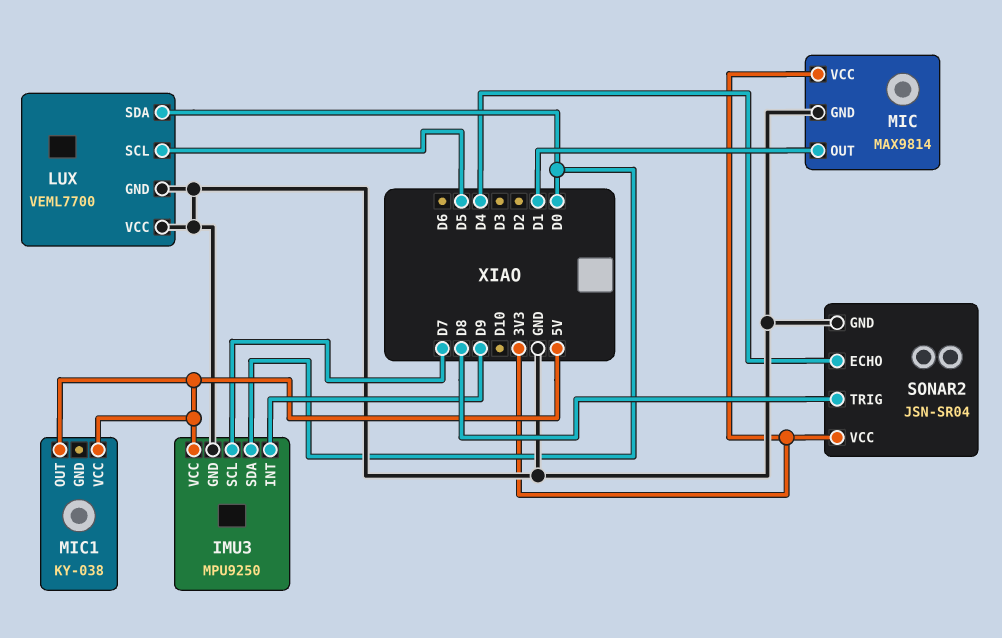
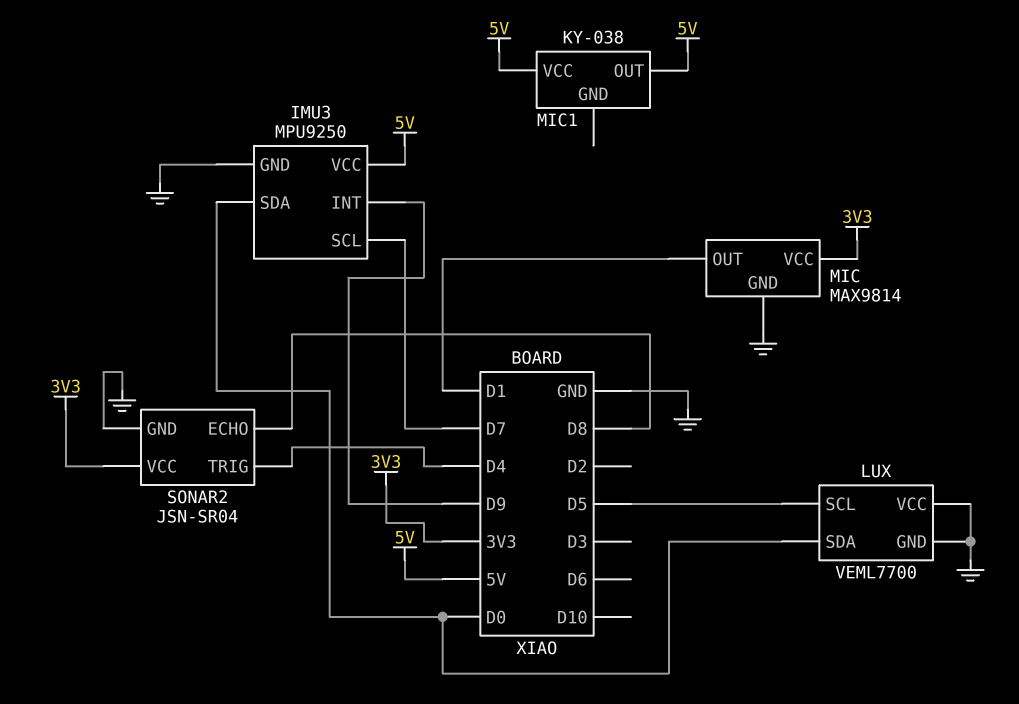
SONAR2 pin ECHO: D4 -> D8
SONAR2 pin TRIG: D8 -> D4

